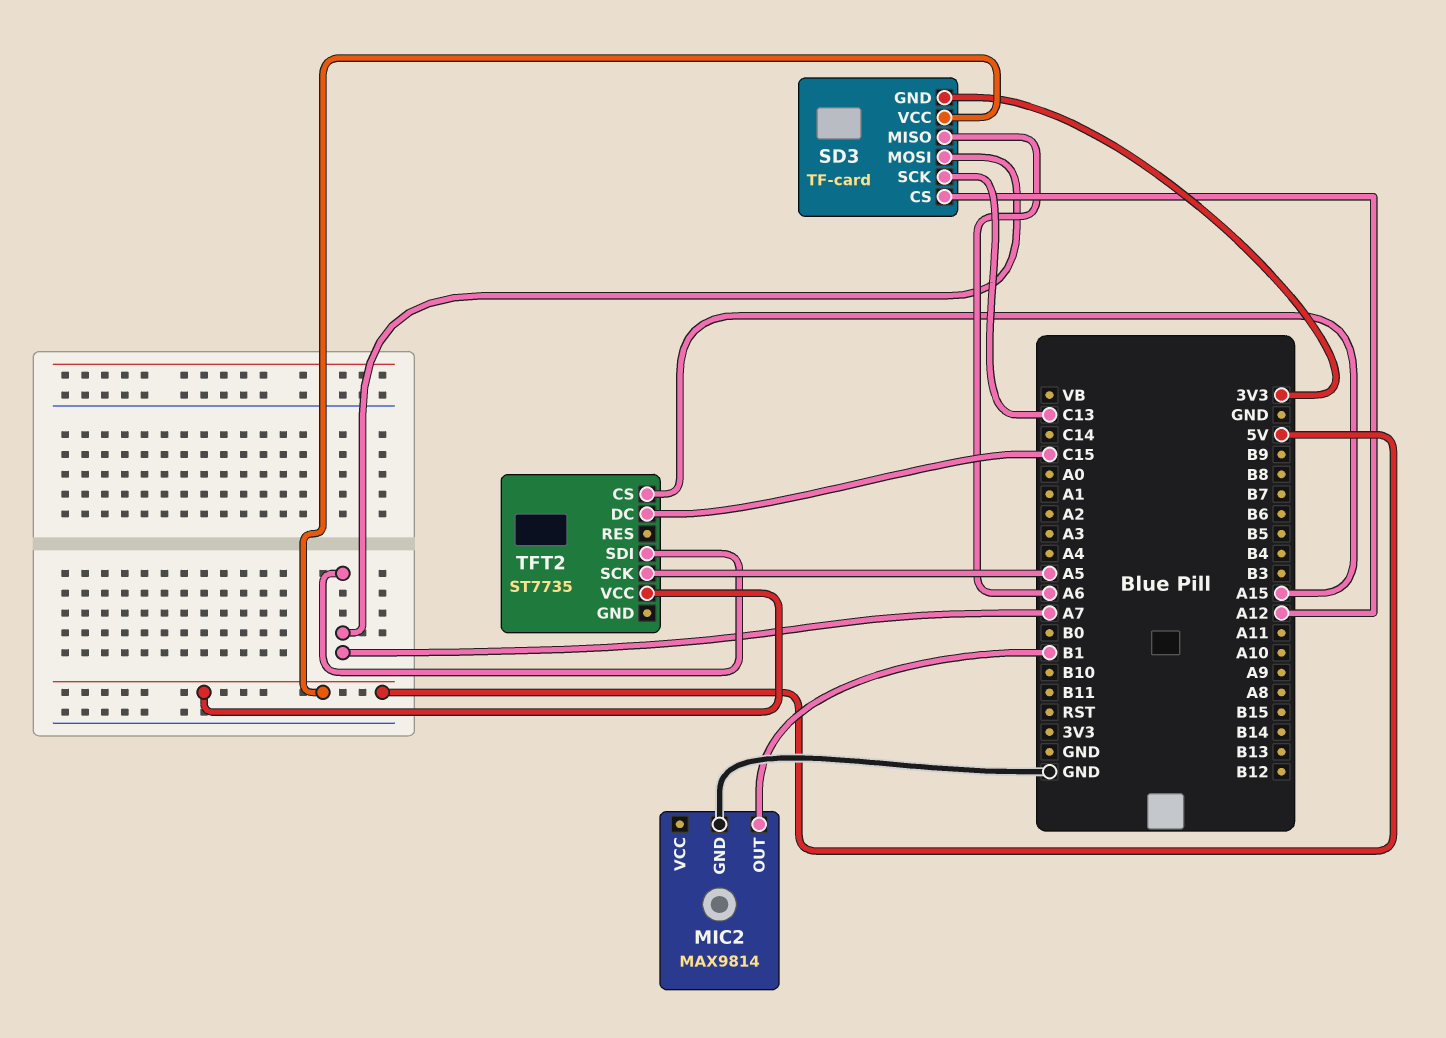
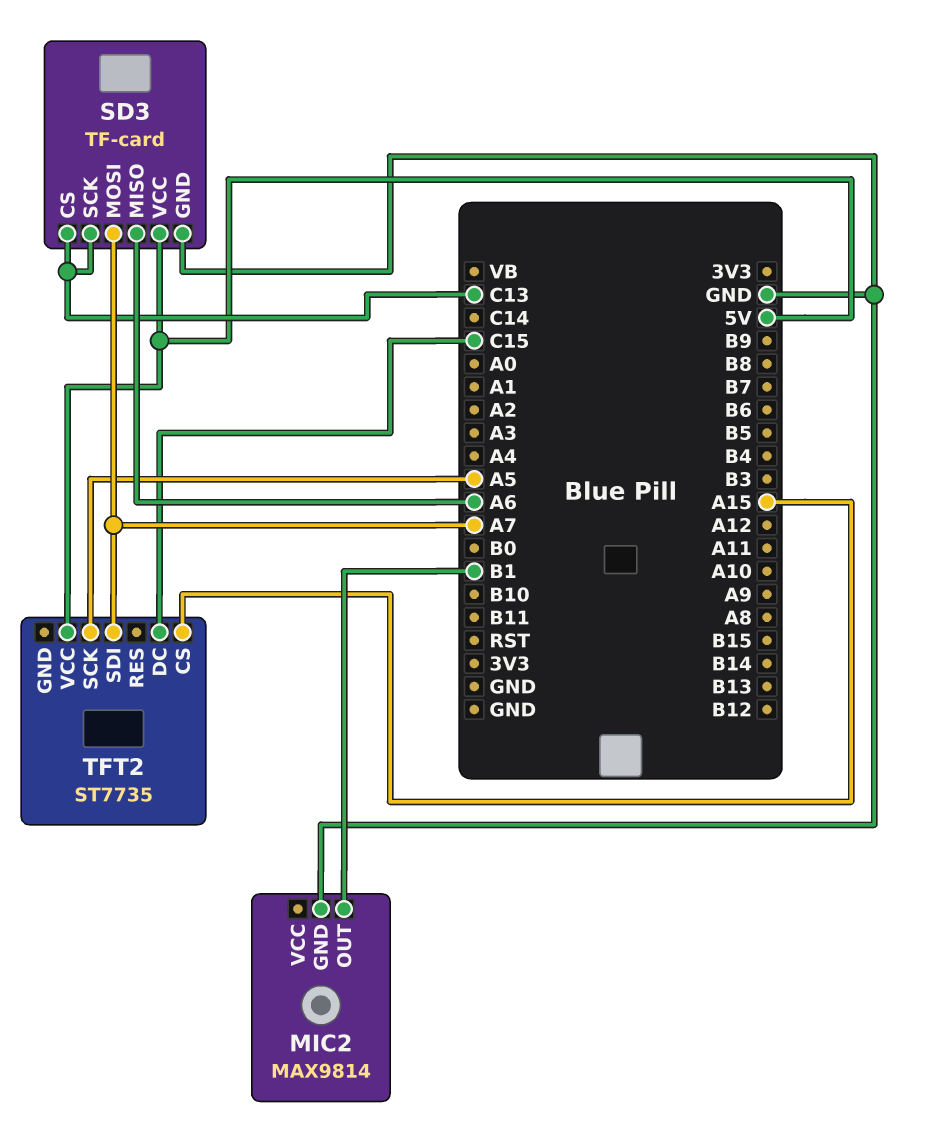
SD3 pin CS: A12 -> C13
SD3 pin GND: 3V3 -> GND

